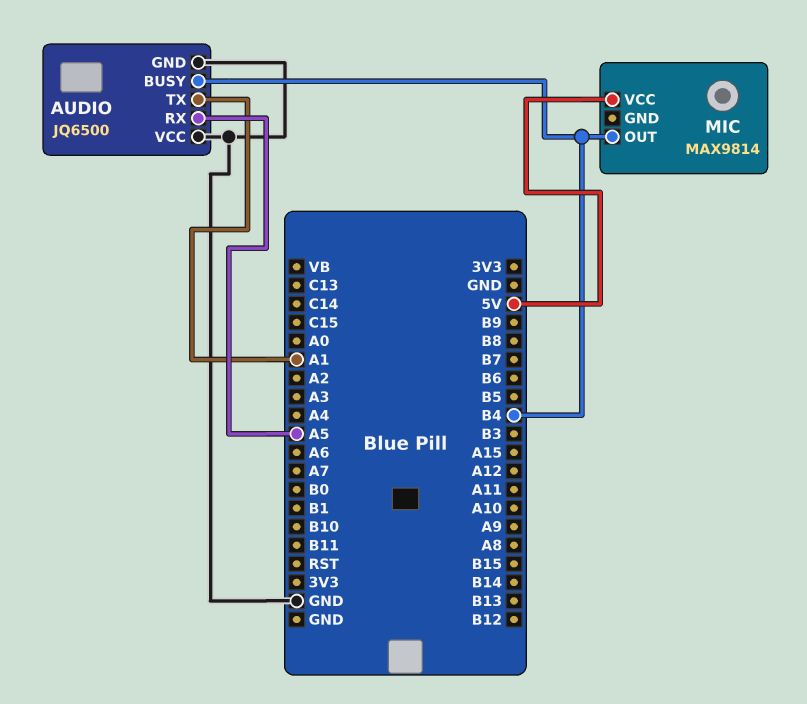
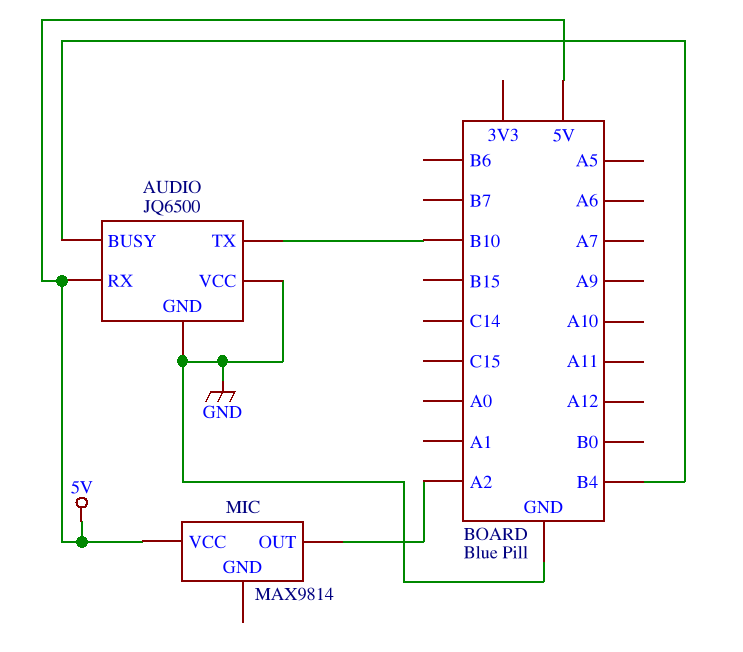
AUDIO pin RX: A5 -> 5V
AUDIO pin TX: A1 -> B10
MIC pin OUT: B4 -> A2

